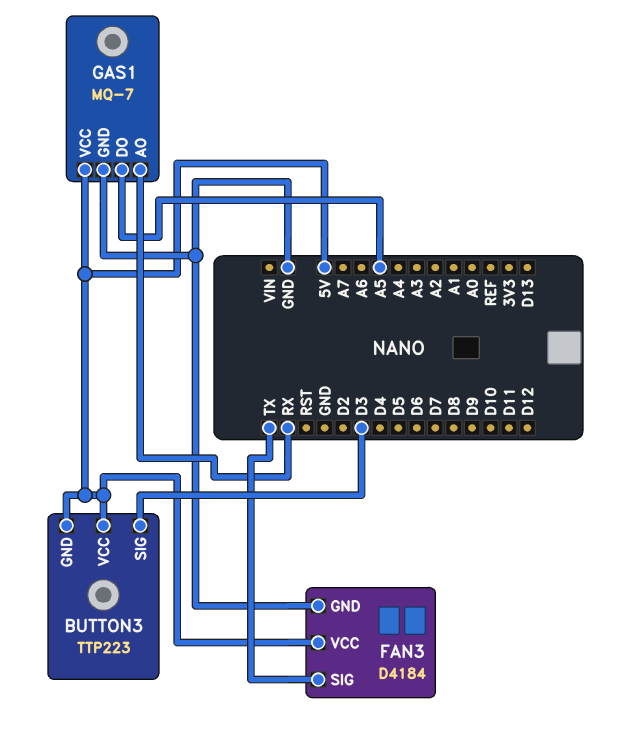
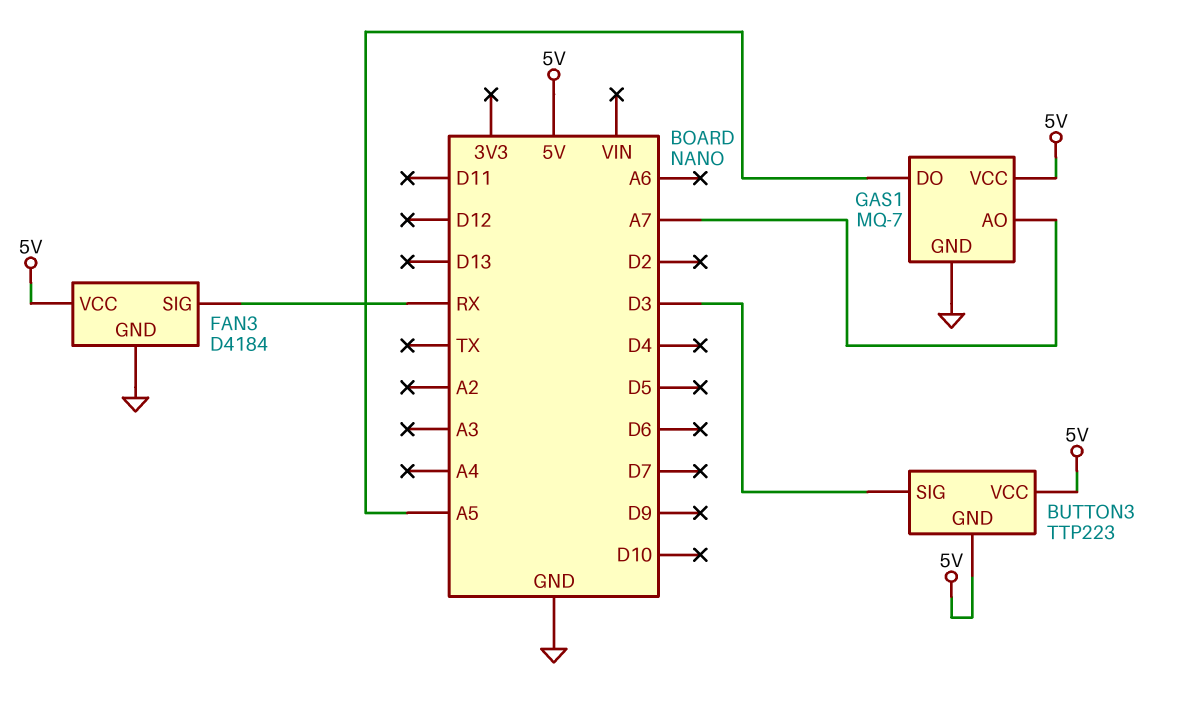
FAN3 pin SIG: TX -> RX
GAS1 pin AO: RX -> A7

